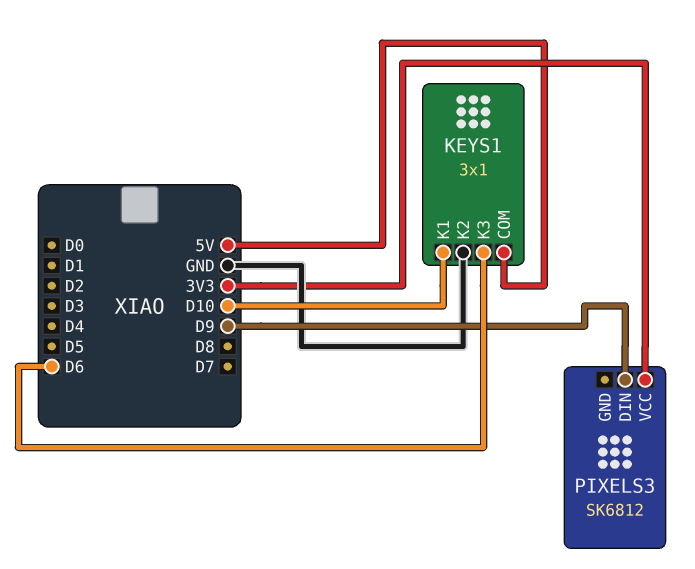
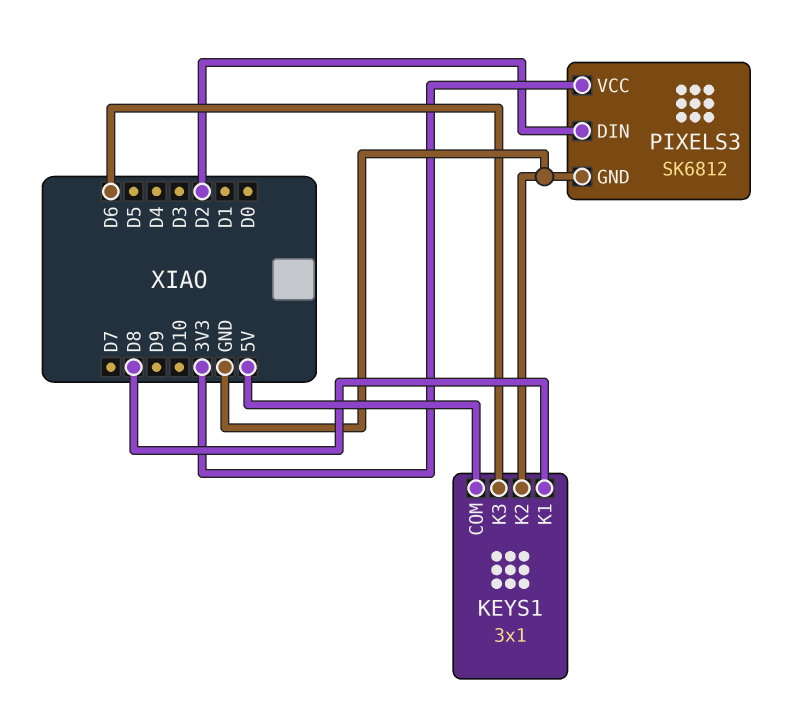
KEYS1 pin K1: D10 -> D8
PIXELS3 pin DIN: D9 -> D2
PIXELS3 pin GND: none -> GND

